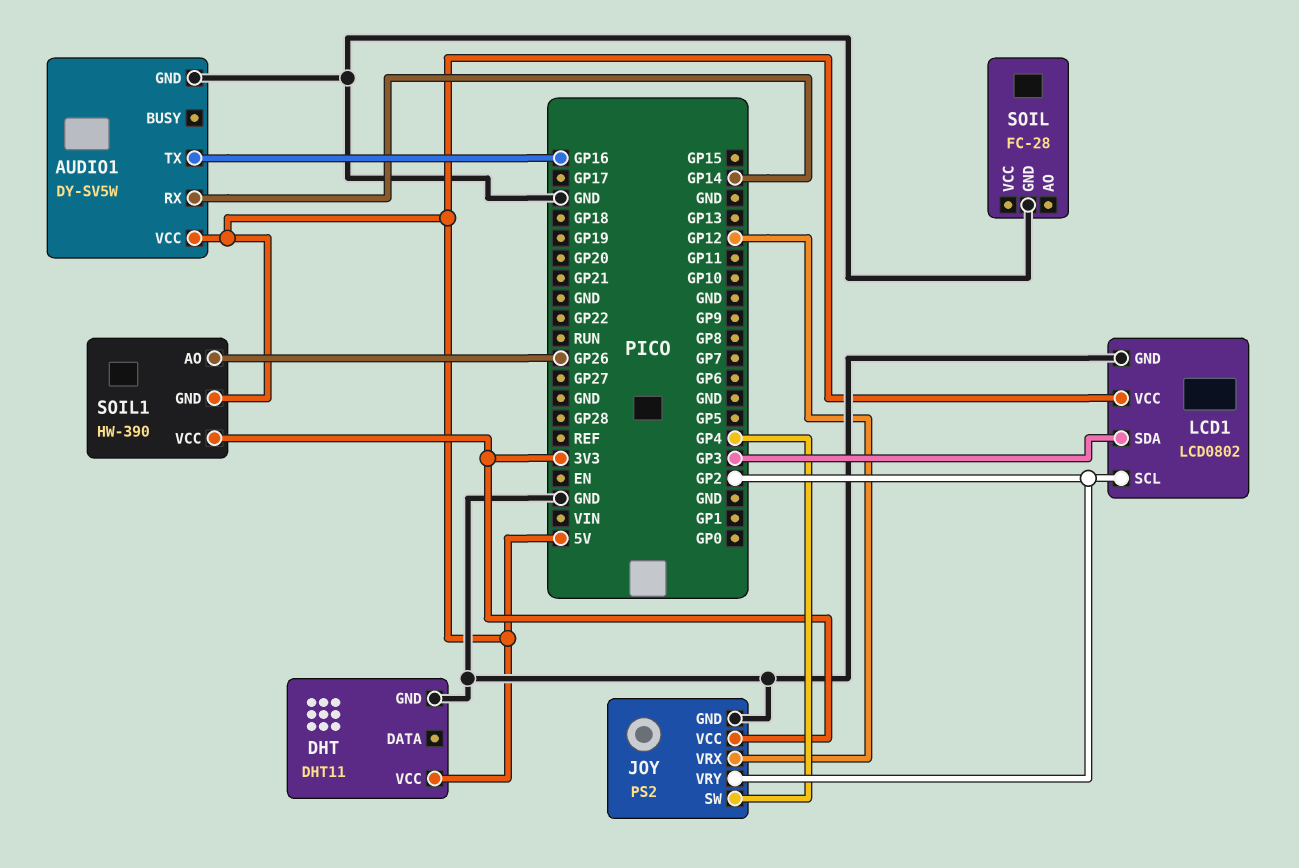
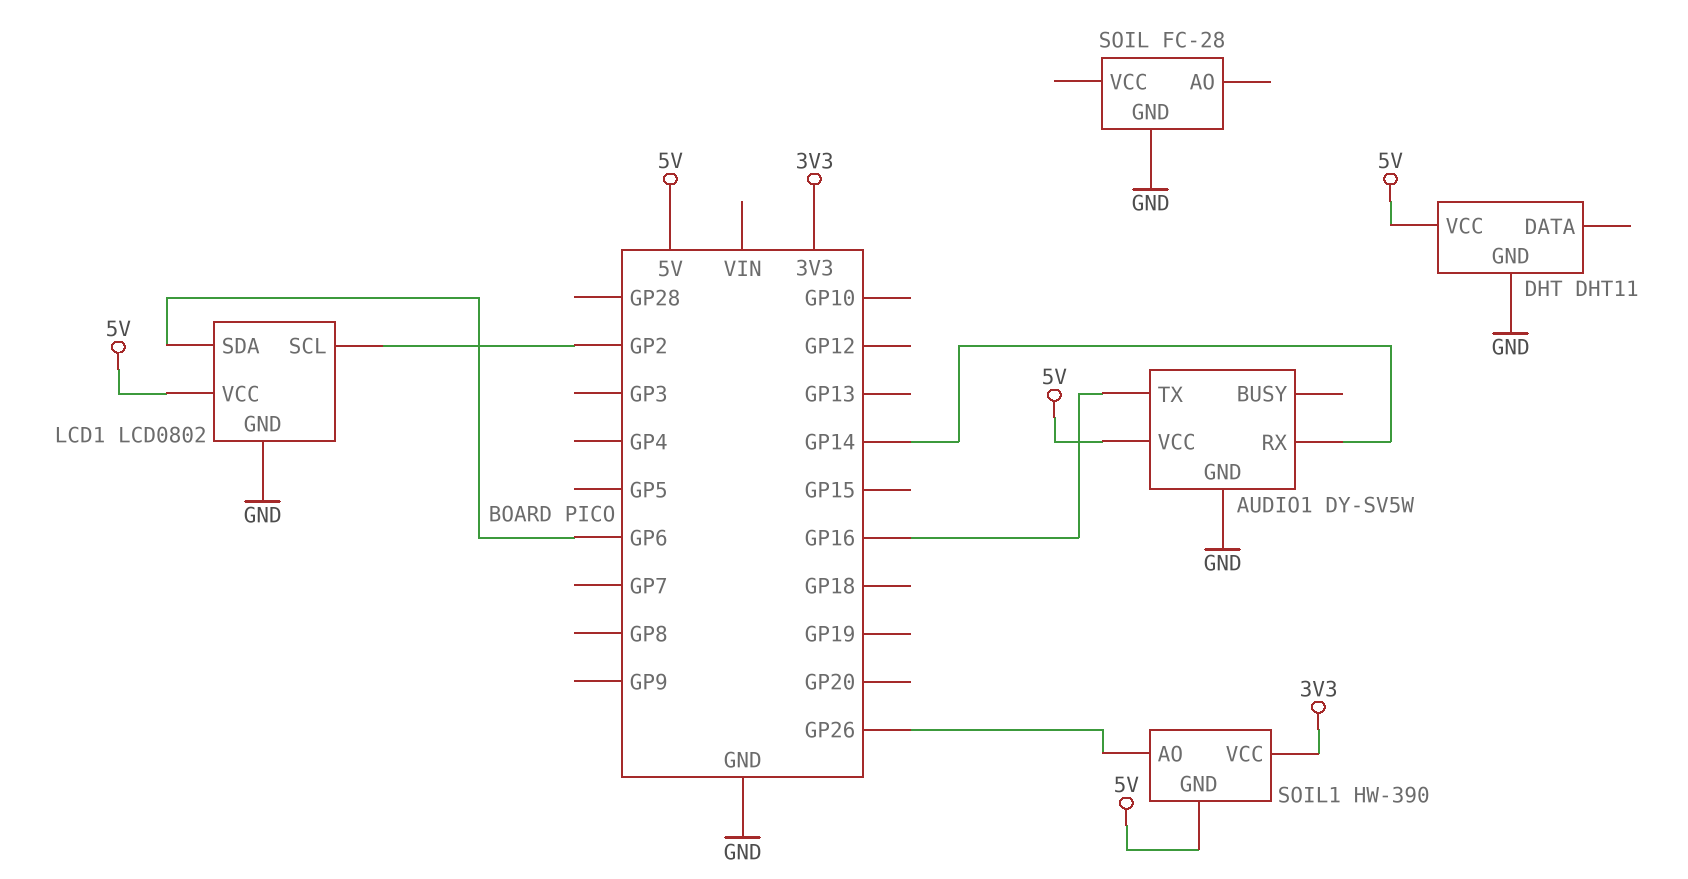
JOY: PS2 -> none
JOY pin GND: GND -> none
JOY pin SW: GP4 -> none
JOY pin VCC: 3V3 -> none
JOY pin VRX: GP12 -> none
JOY pin VRY: GP2 -> none
LCD1 pin SDA: GP3 -> GP6

